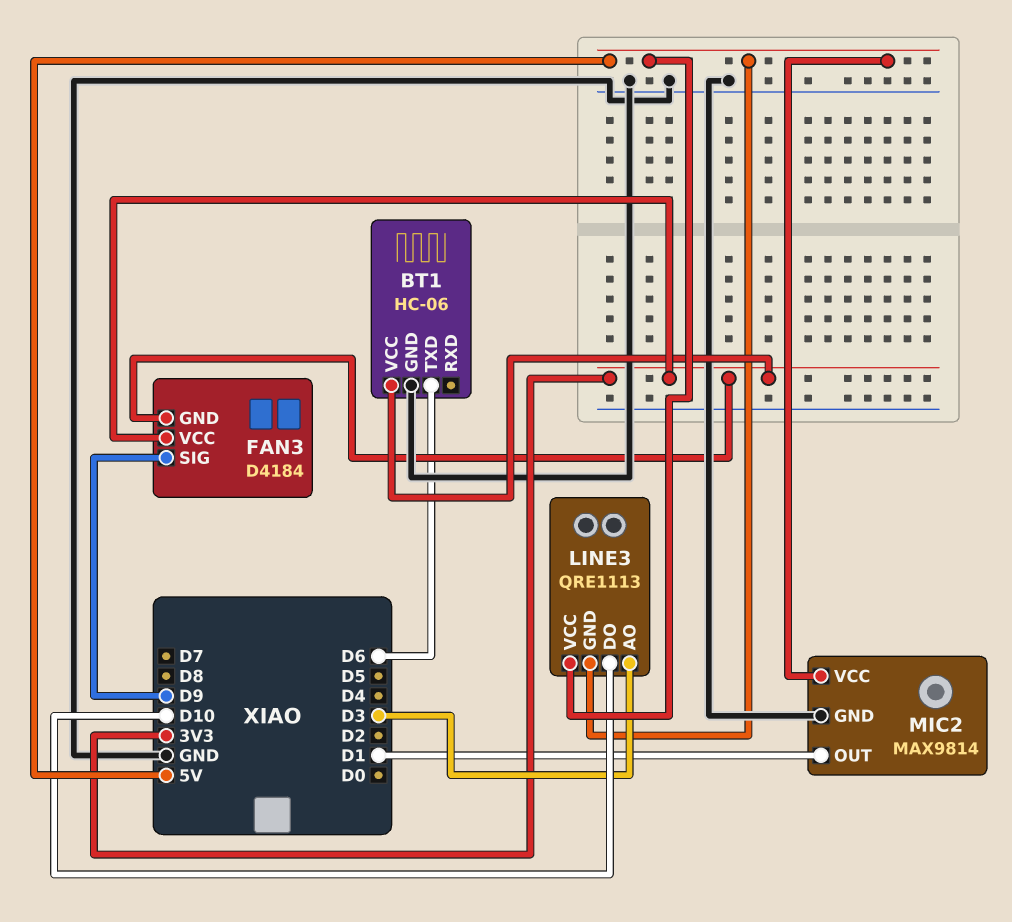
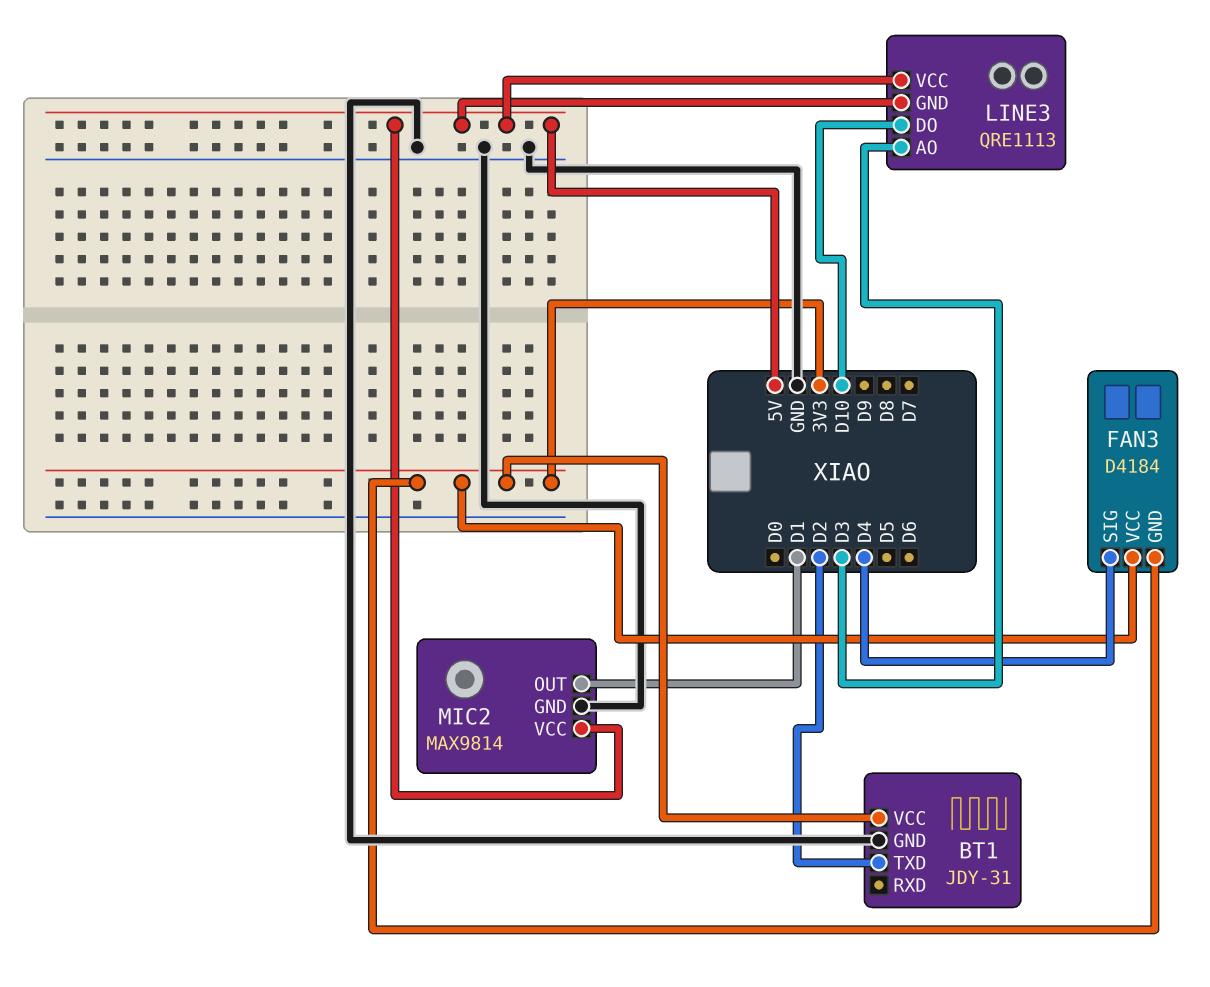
BT1: HC-06 -> JDY-31
BT1 pin TXD: D6 -> D2
FAN3 pin SIG: D9 -> D4

